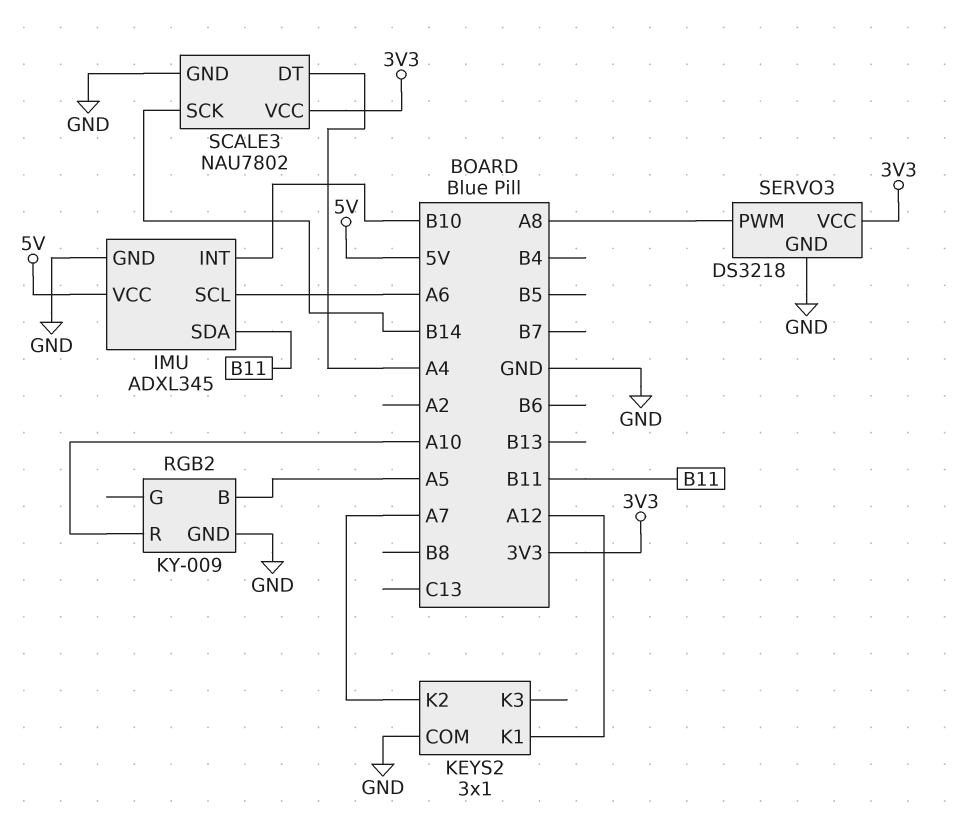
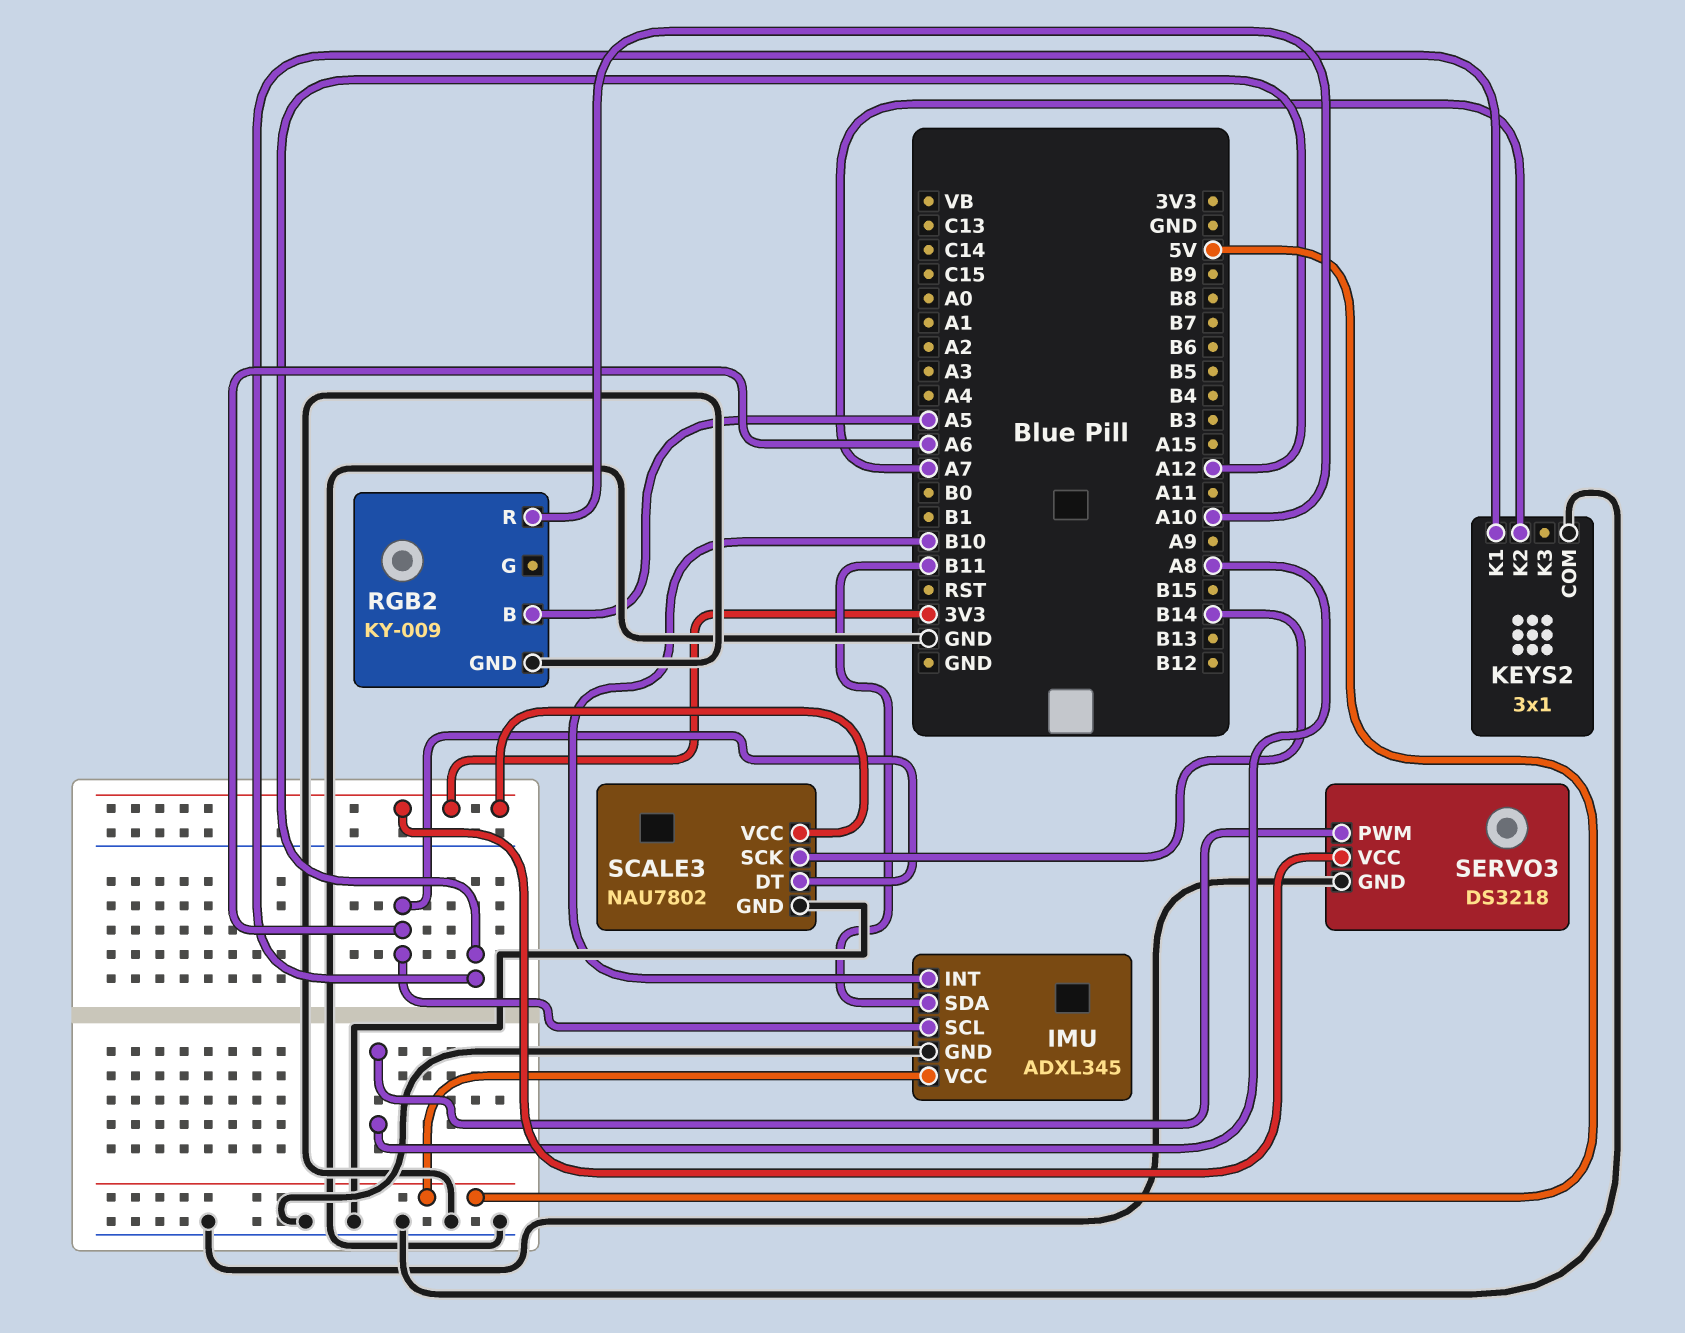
SCALE3 pin DT: A4 -> A6

